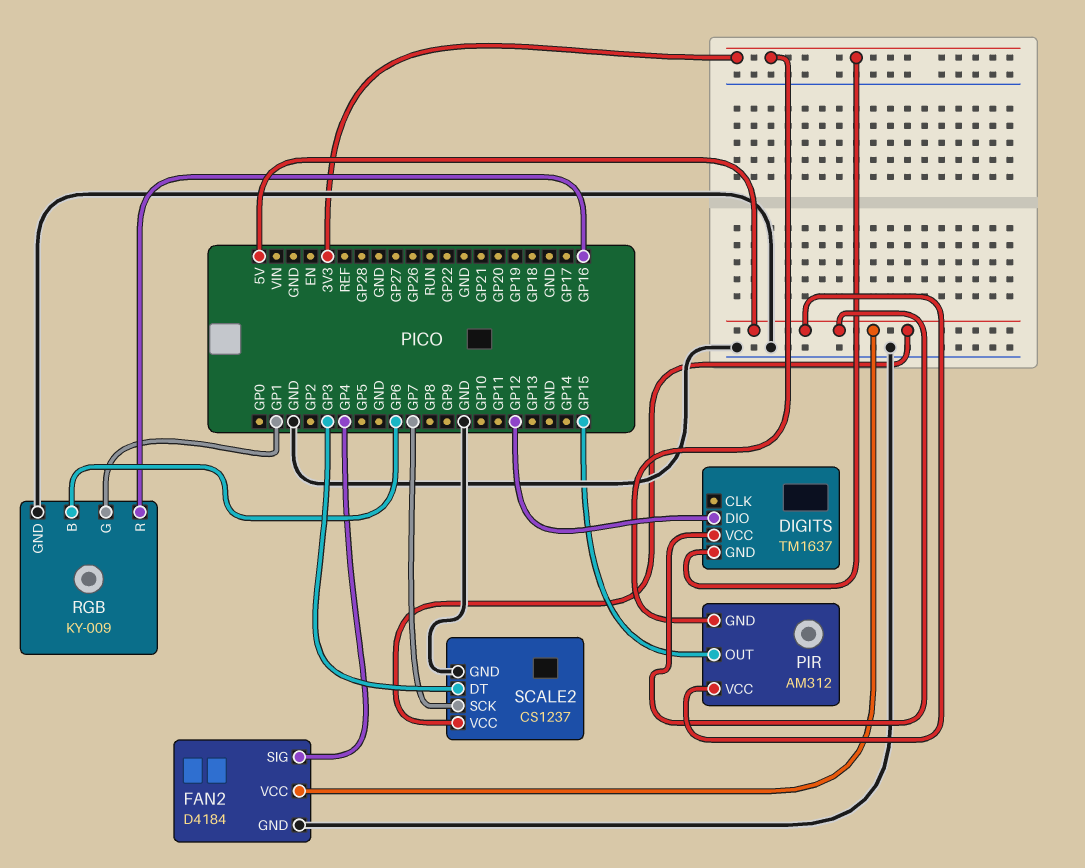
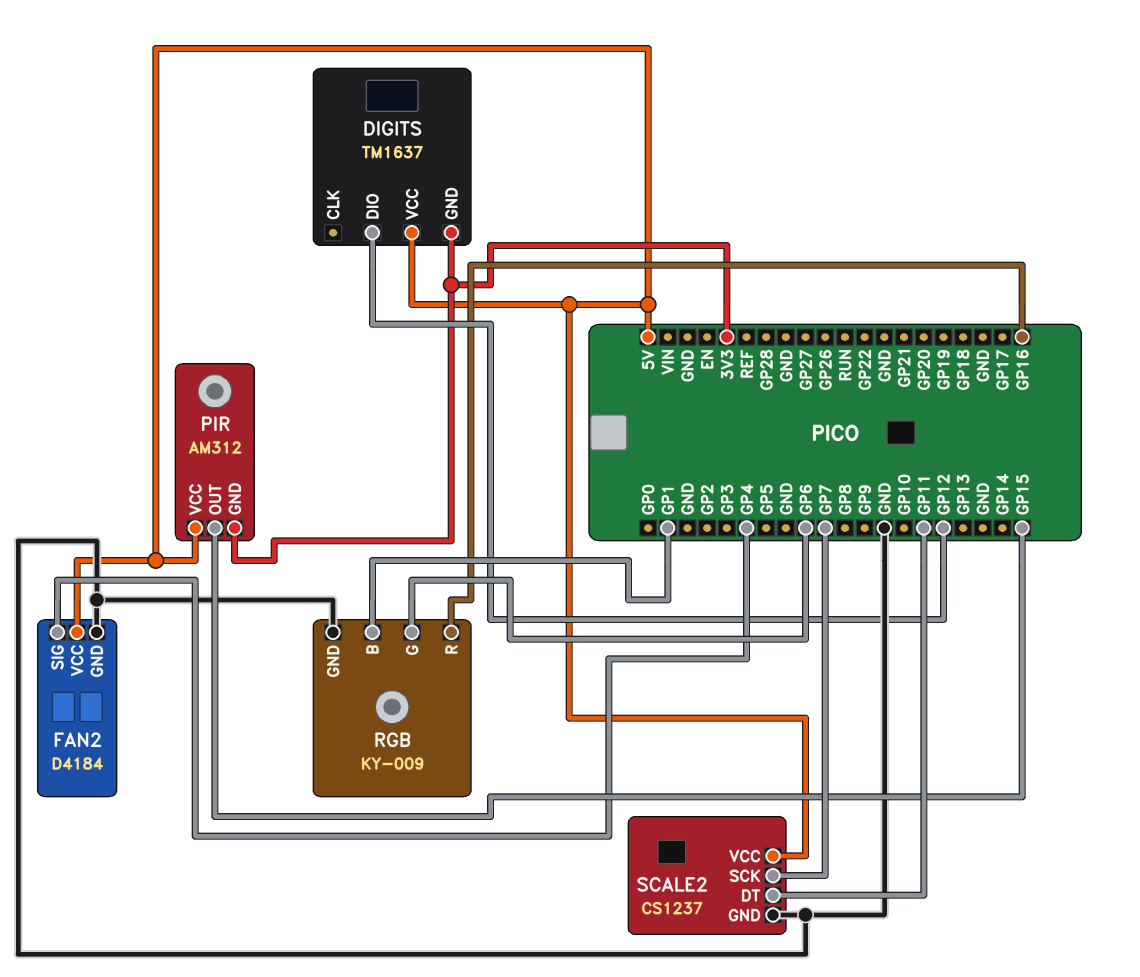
RGB pin B: GP6 -> GP1
RGB pin G: GP1 -> GP6
SCALE2 pin DT: GP3 -> GP11

